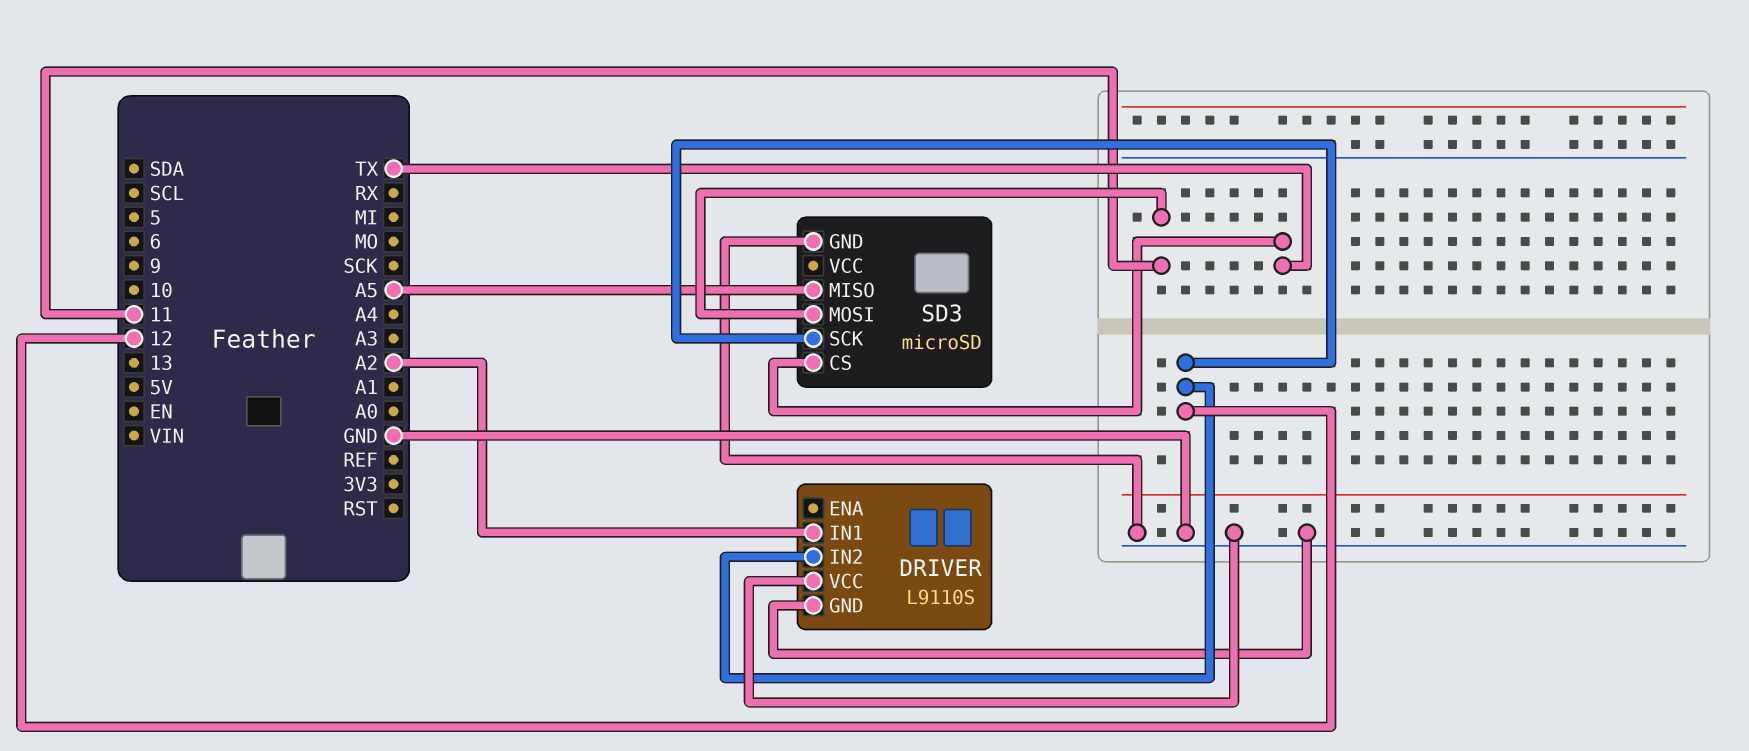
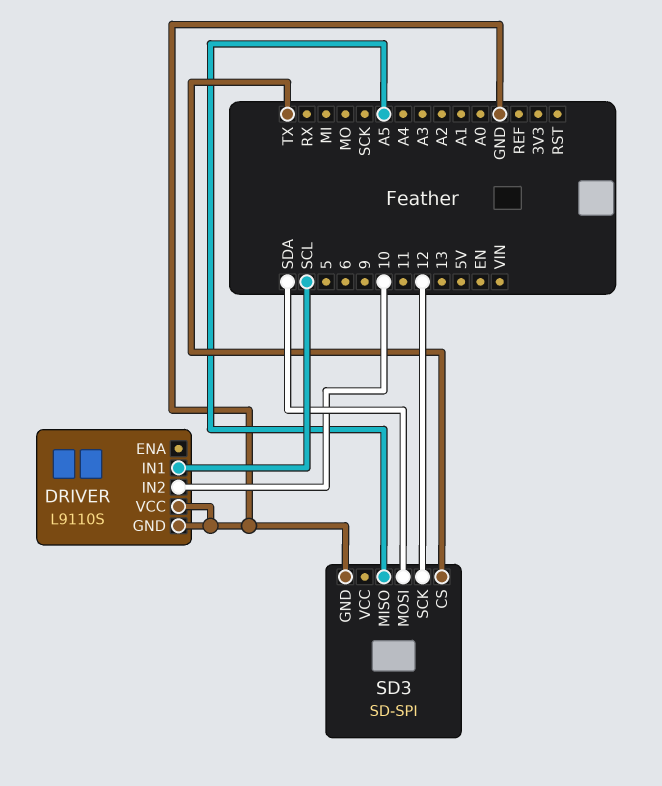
DRIVER pin IN1: A2 -> SCL
DRIVER pin IN2: 12 -> 10
SD3: microSD -> SD-SPI
SD3 pin MOSI: 11 -> SDA

